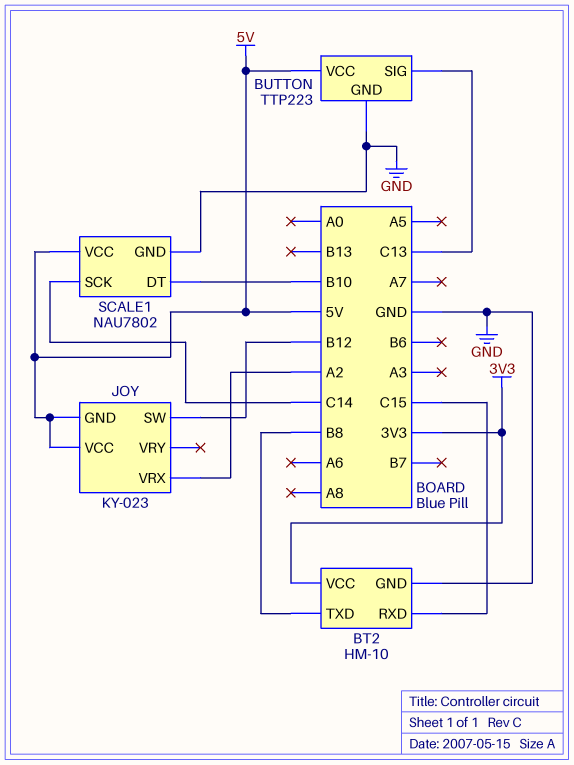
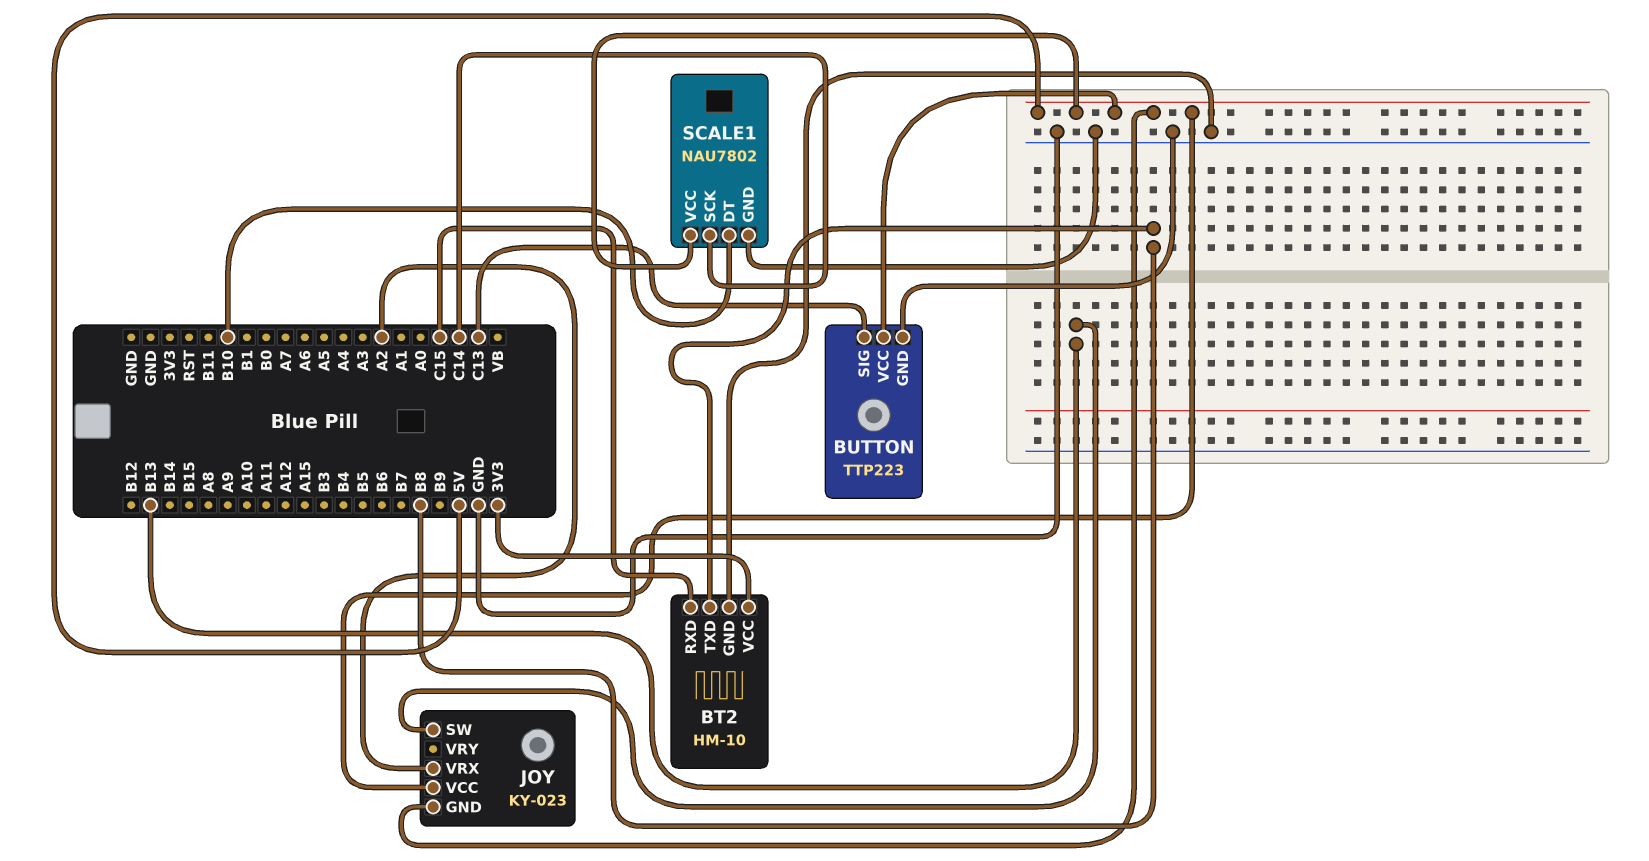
JOY pin SW: B12 -> B13

